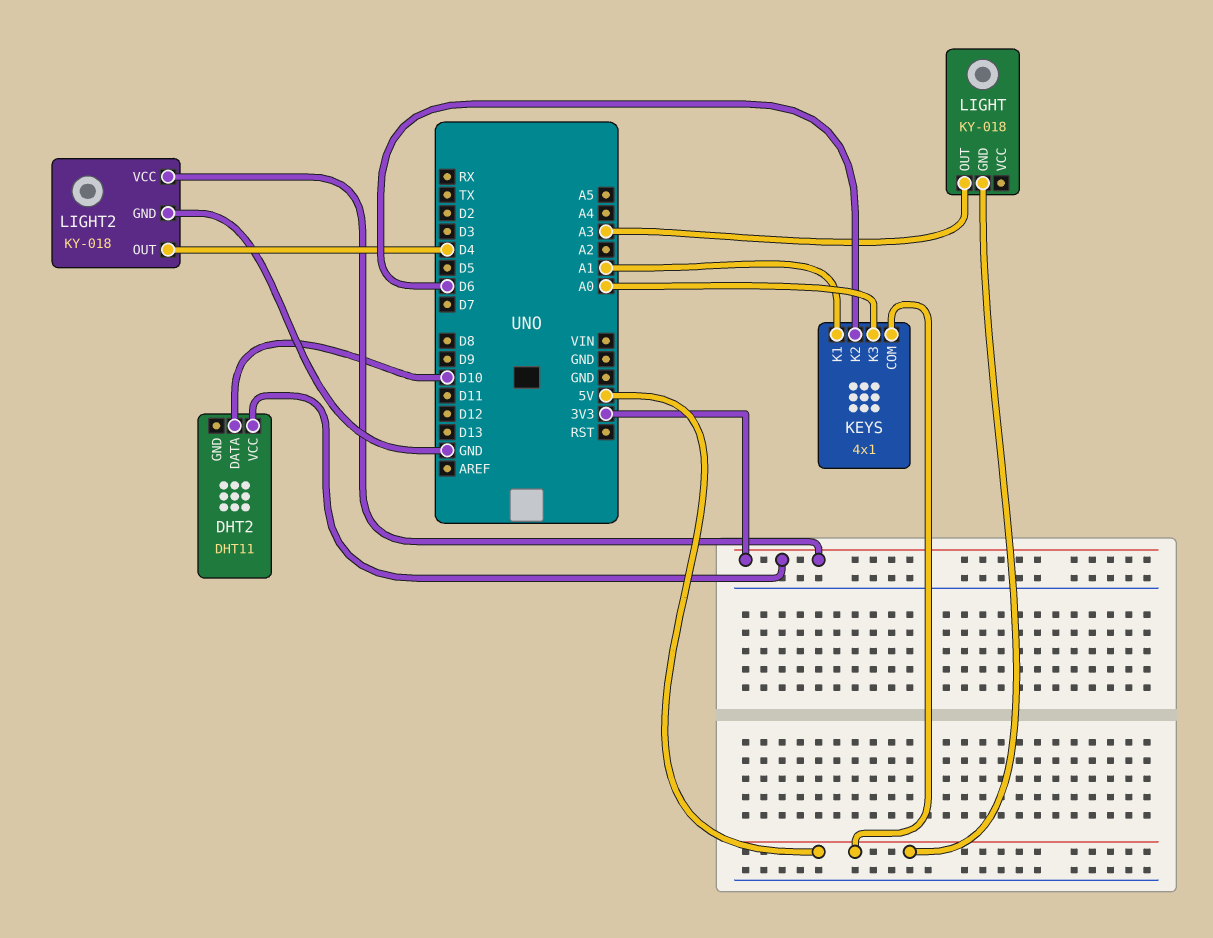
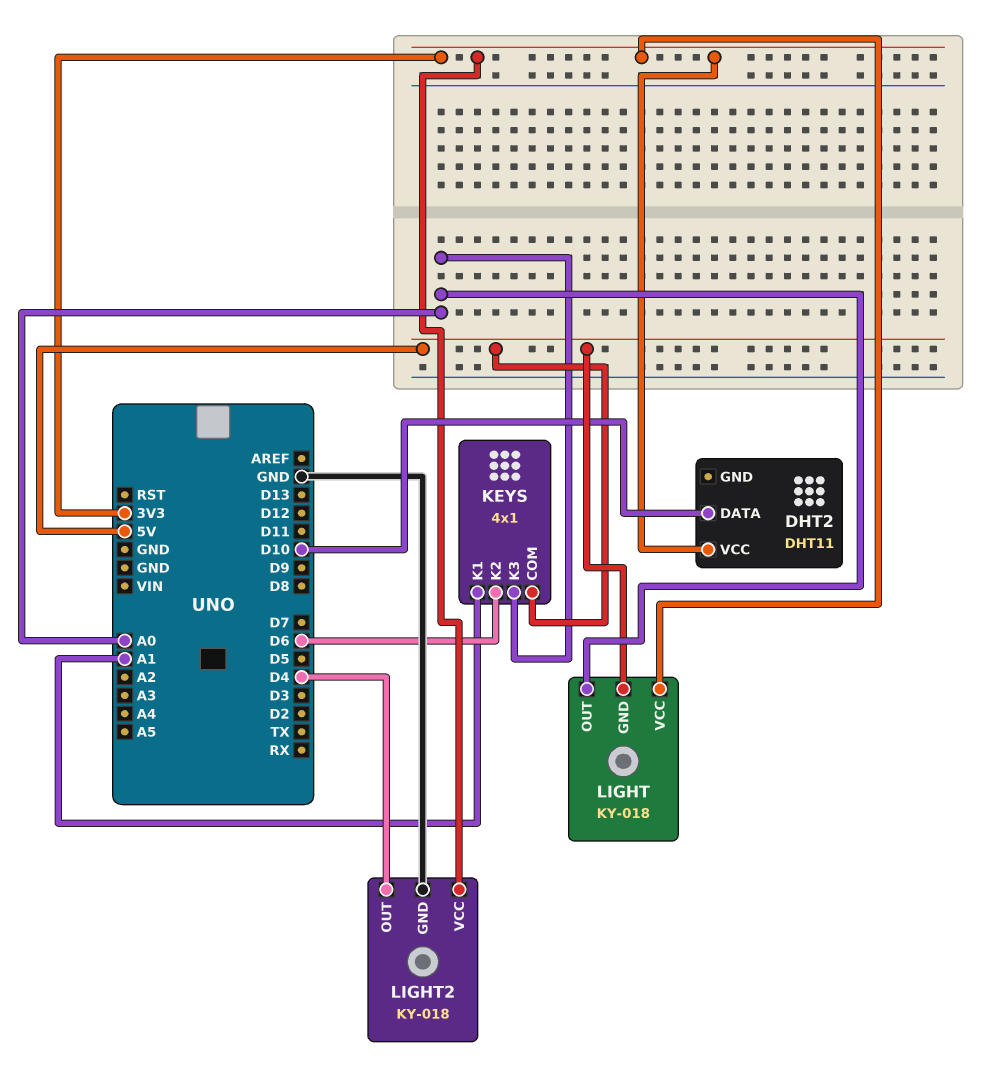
LIGHT pin OUT: A3 -> A0
LIGHT pin VCC: none -> 3V3

